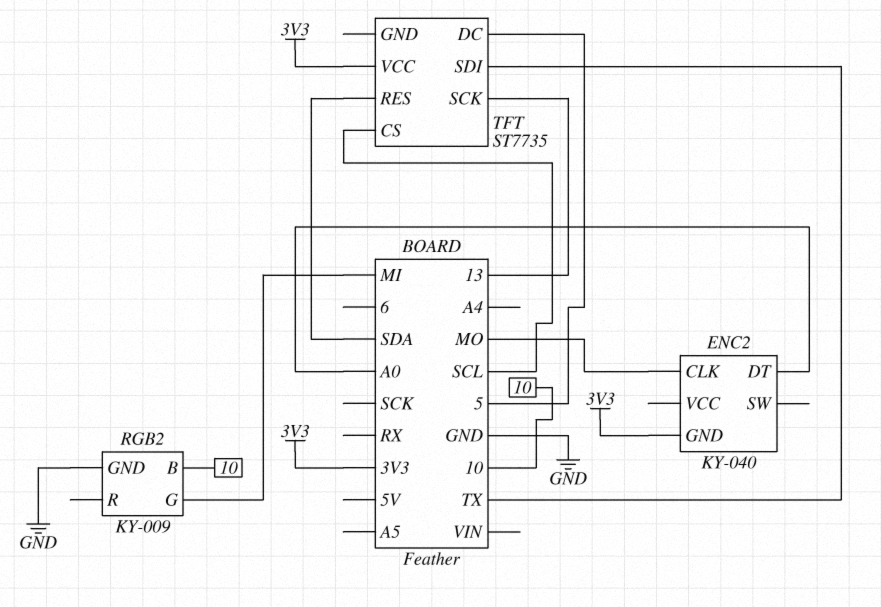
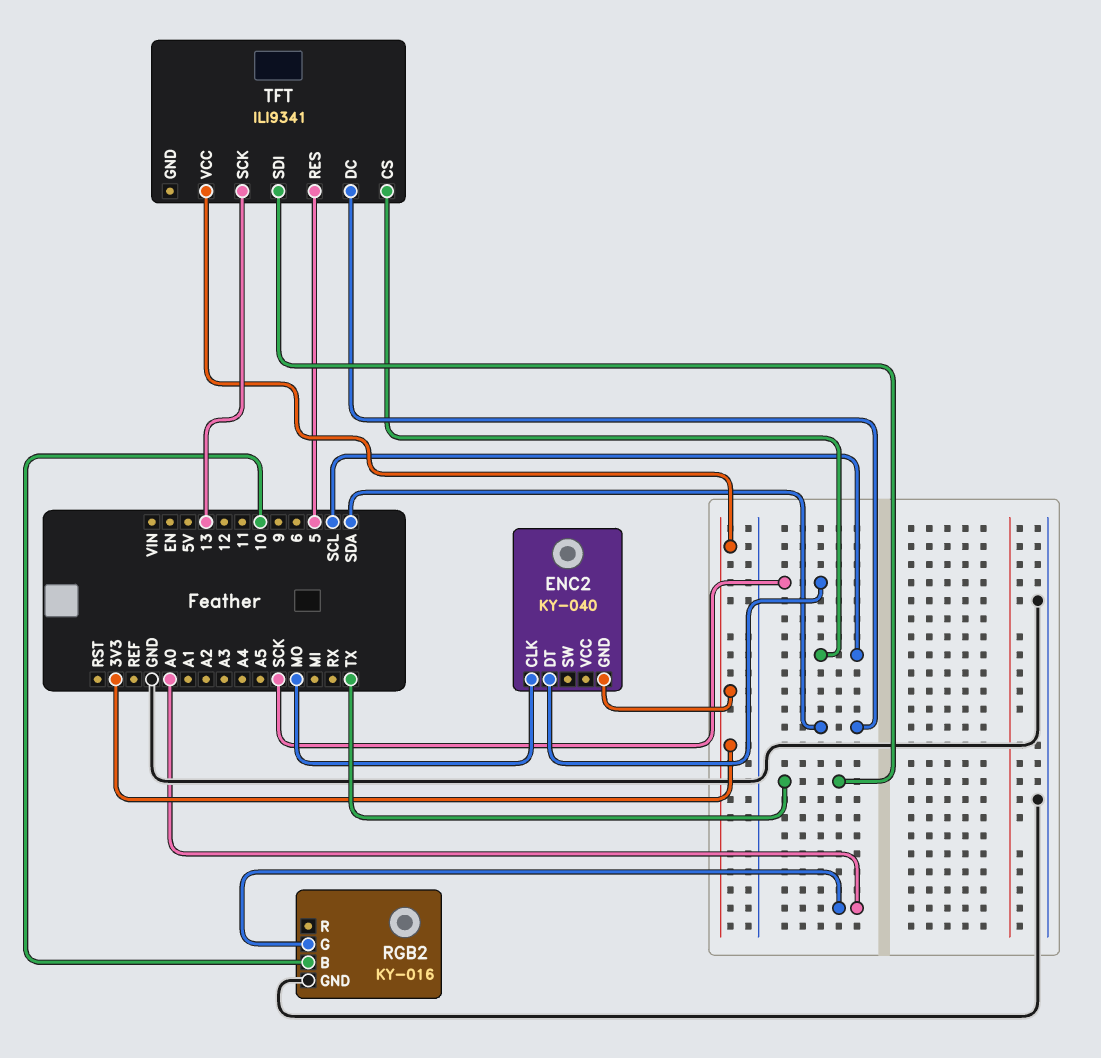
ENC2 pin DT: A0 -> SCK
RGB2: KY-009 -> KY-016
RGB2 pin G: MI -> A0
TFT: ST7735 -> ILI9341
TFT pin DC: 5 -> SDA
TFT pin RES: SDA -> 5

